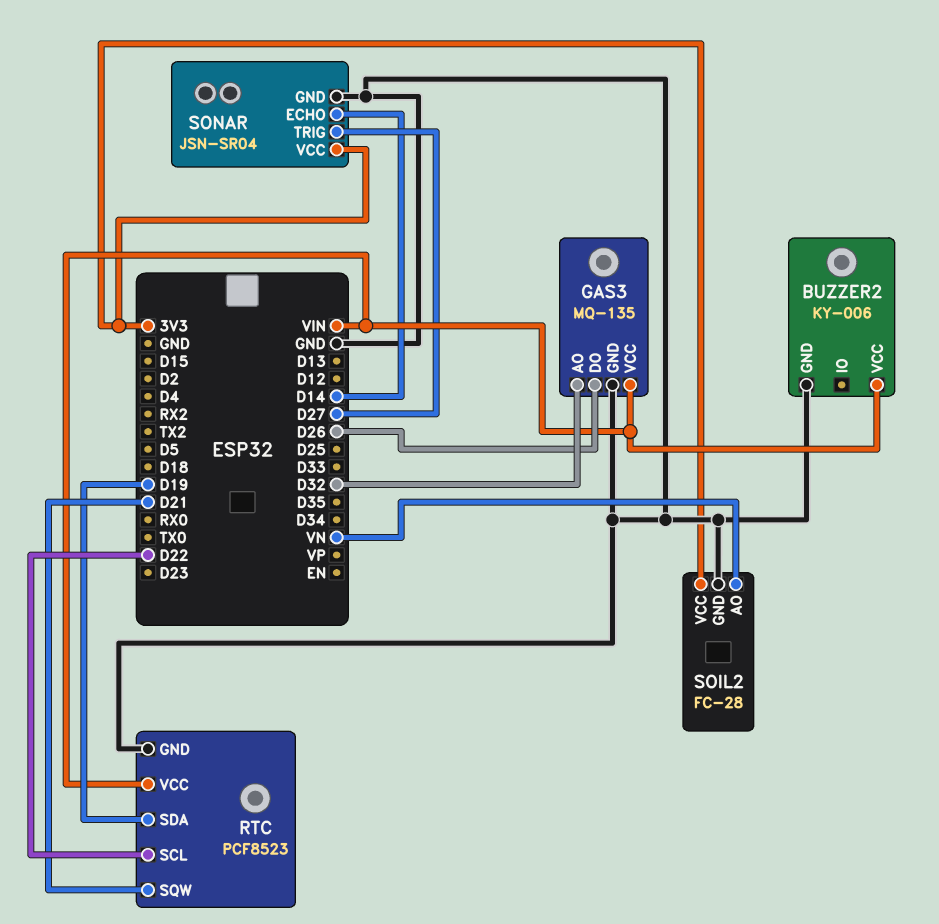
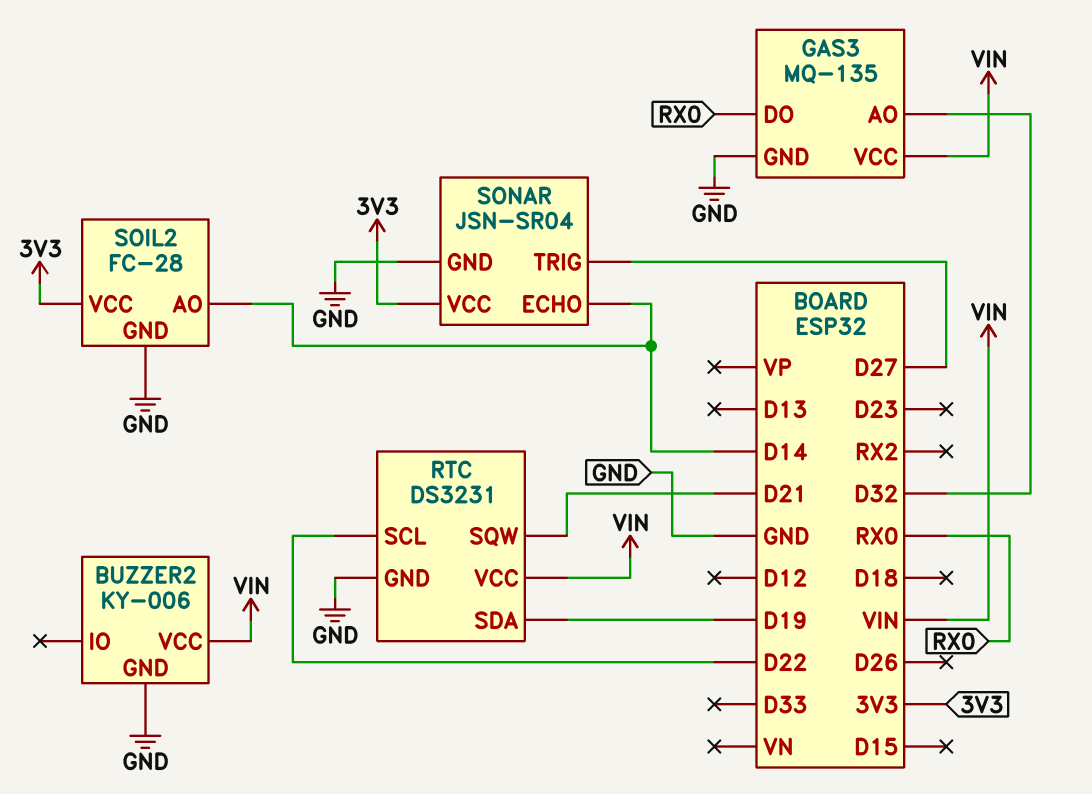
GAS3 pin DO: D26 -> RX0
RTC: PCF8523 -> DS3231
SOIL2 pin AO: VN -> D14

